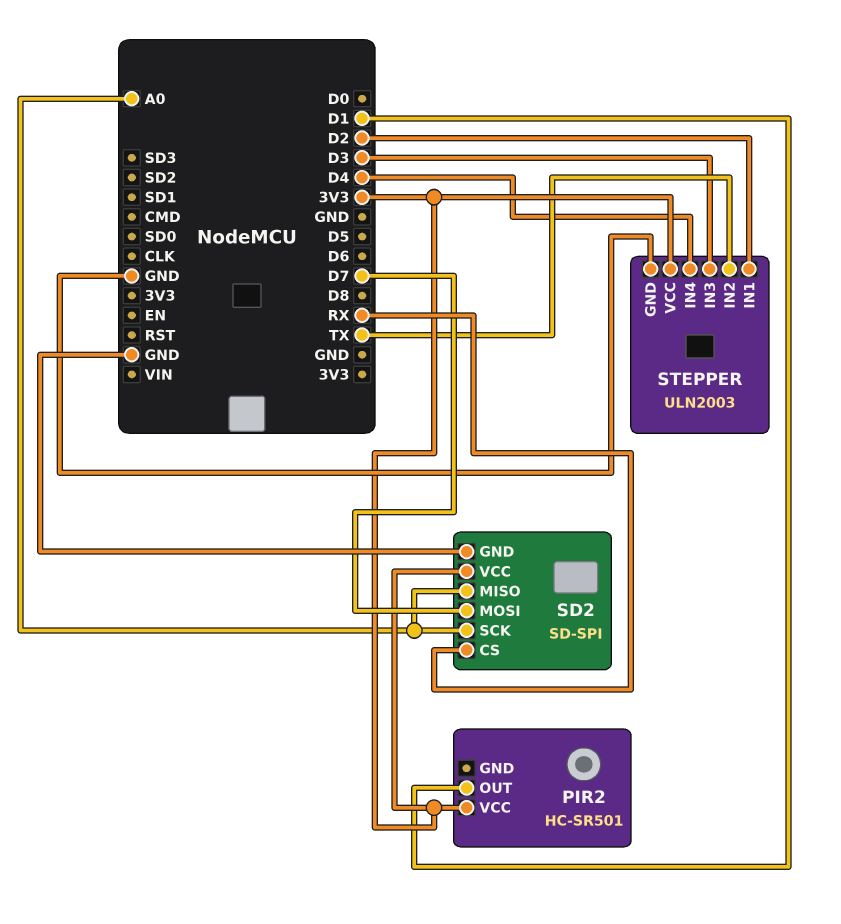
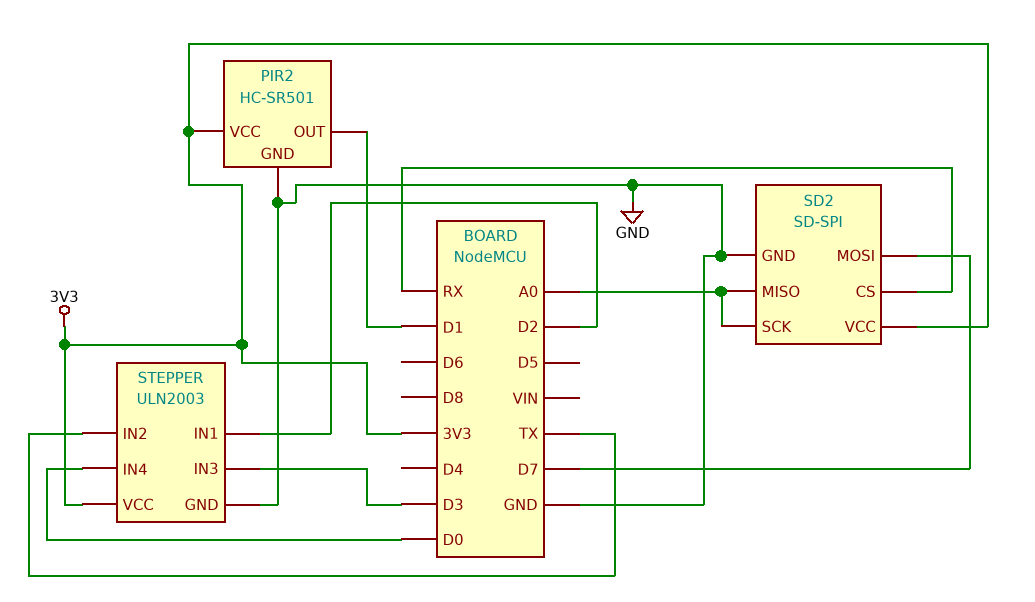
PIR2 pin GND: none -> GND
STEPPER pin IN4: D4 -> D0

